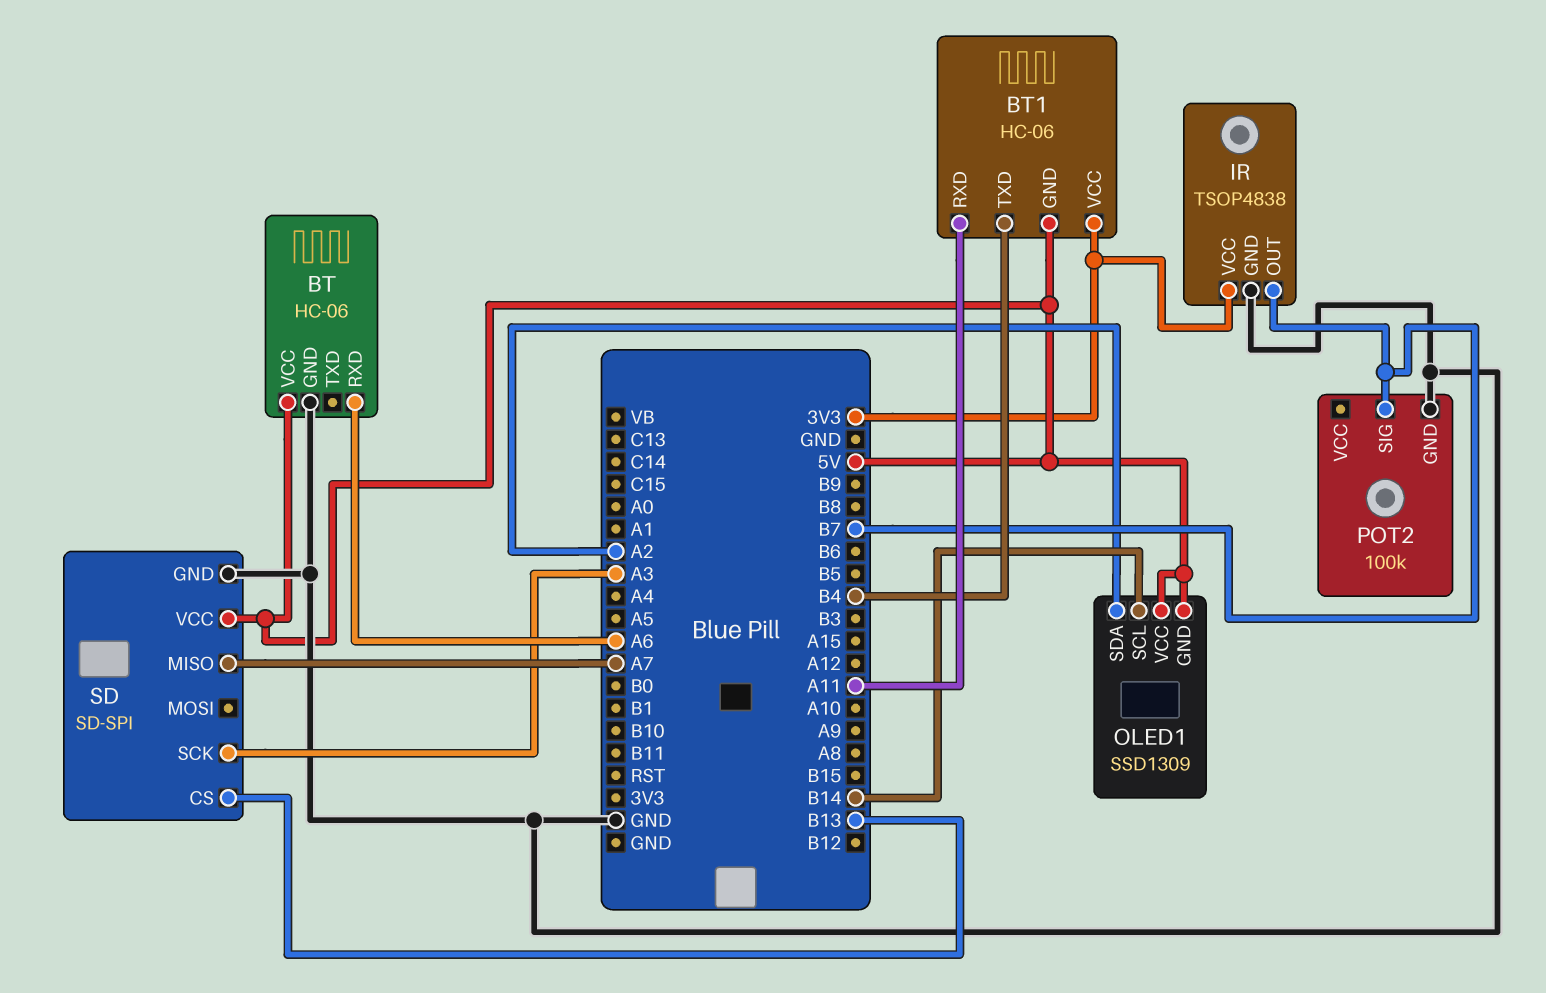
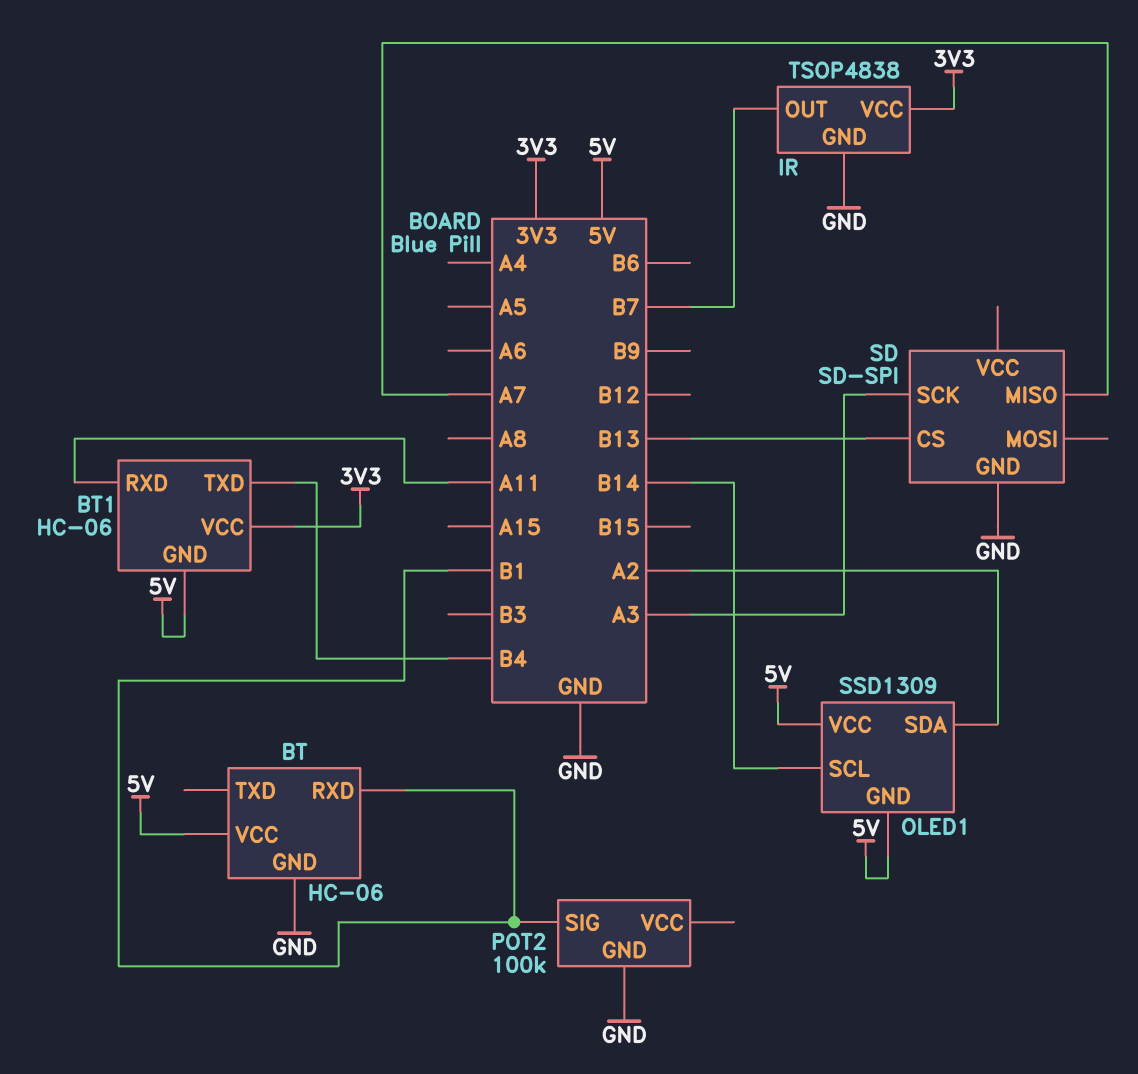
BT pin RXD: A6 -> B1
POT2 pin SIG: B7 -> B1
SD pin VCC: 5V -> none

